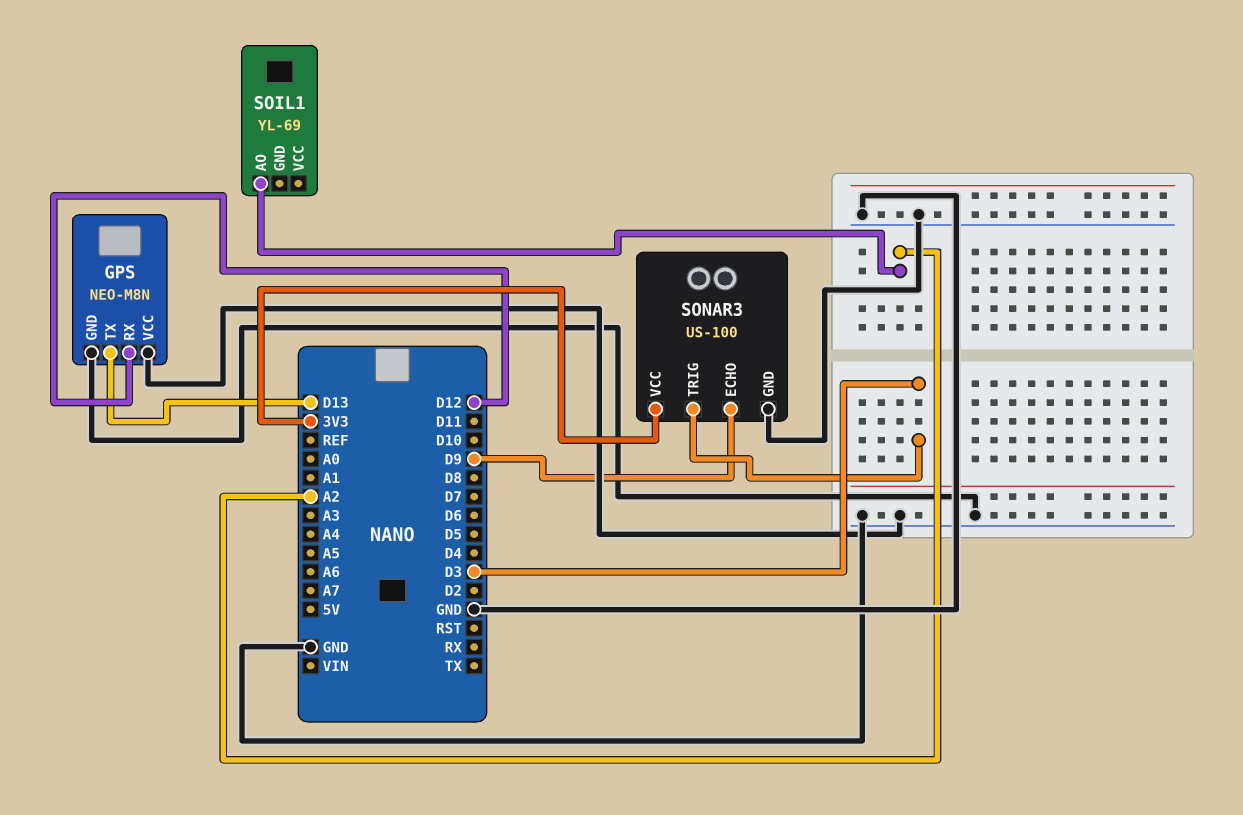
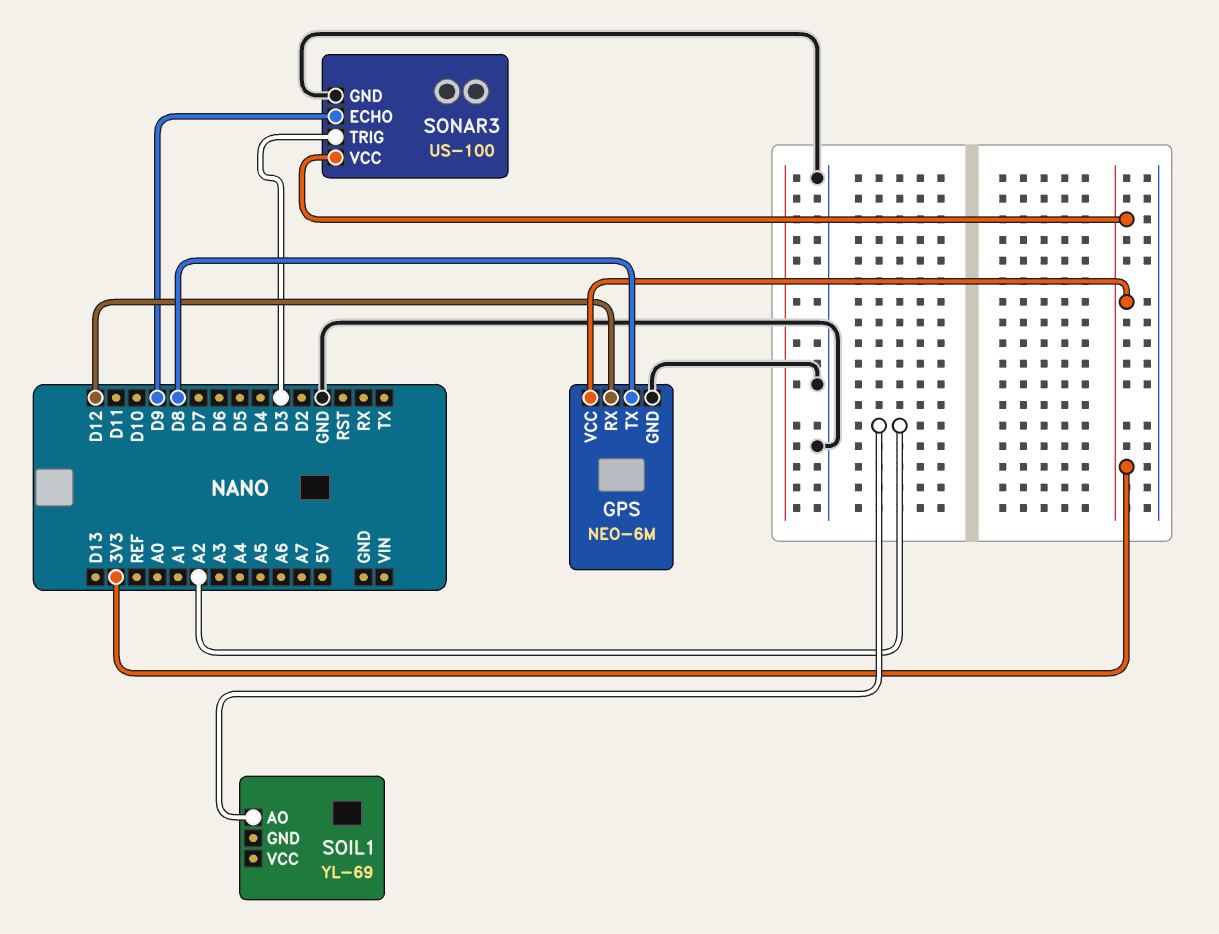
GPS: NEO-M8N -> NEO-6M
GPS pin TX: D13 -> D8
GPS pin VCC: GND -> 3V3

